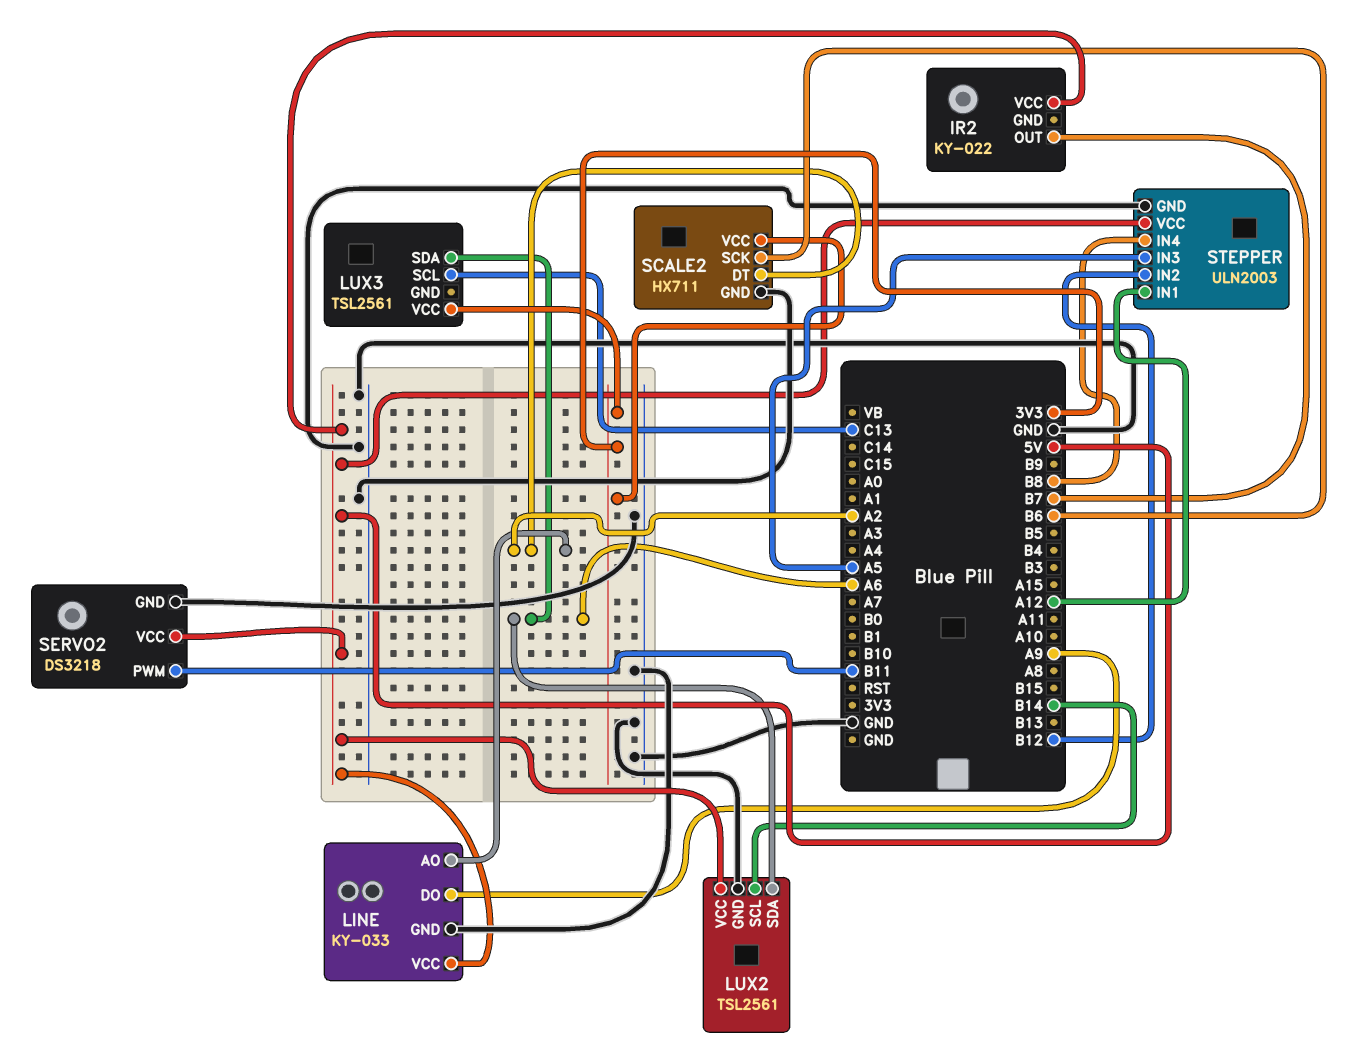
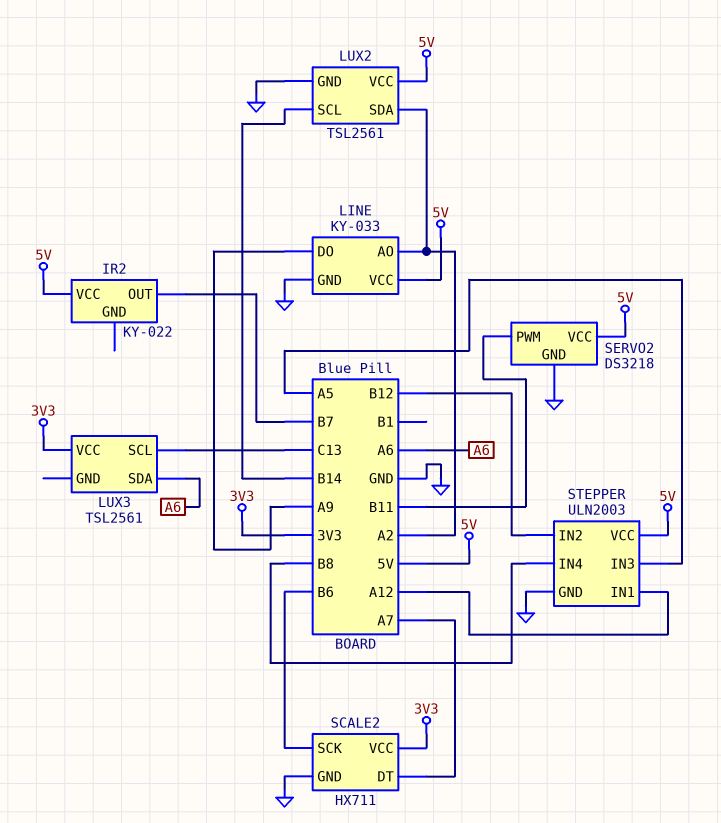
LUX2 pin SDA: A6 -> A2
SCALE2 pin DT: A2 -> A7

